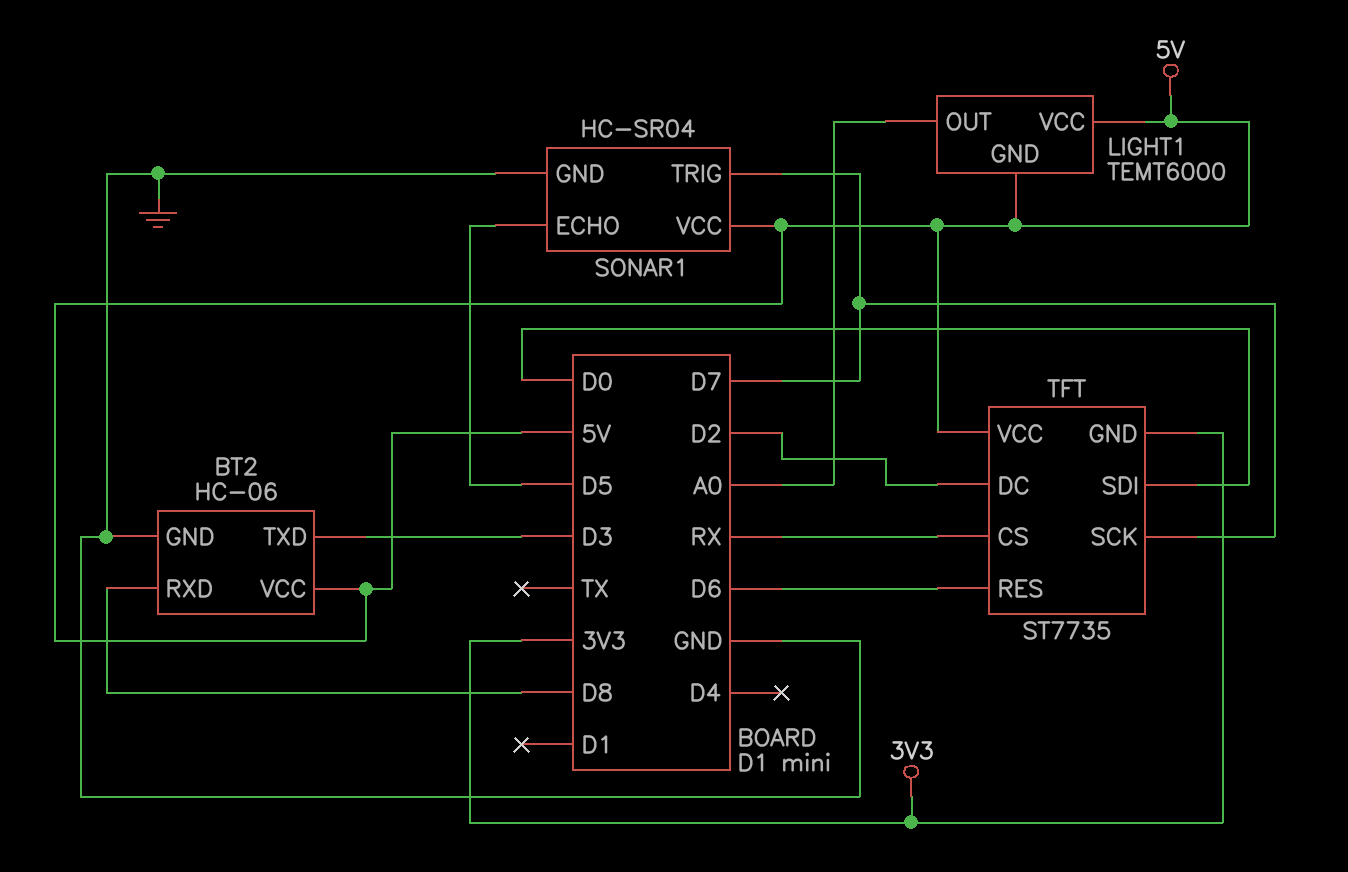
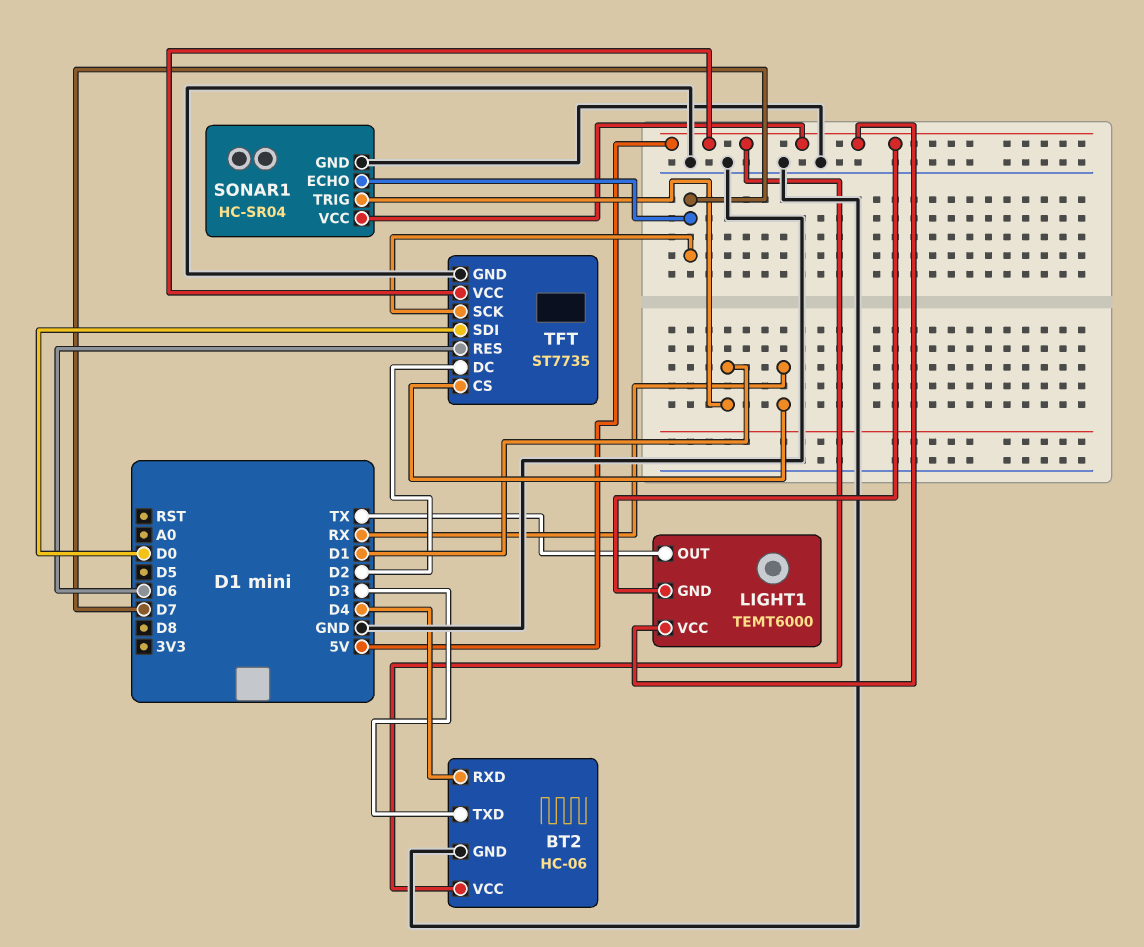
BT2 pin RXD: D8 -> D4
LIGHT1 pin OUT: A0 -> TX
SONAR1 pin ECHO: D5 -> D7
SONAR1 pin TRIG: D7 -> D1
TFT pin GND: 3V3 -> GND

